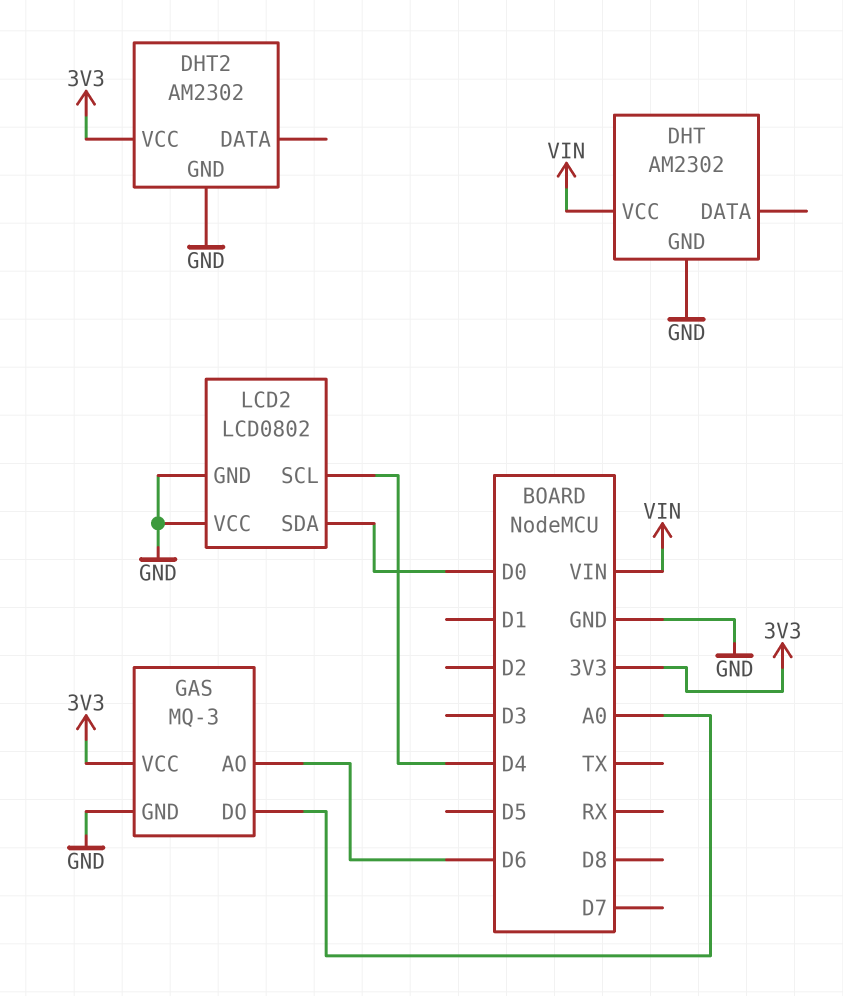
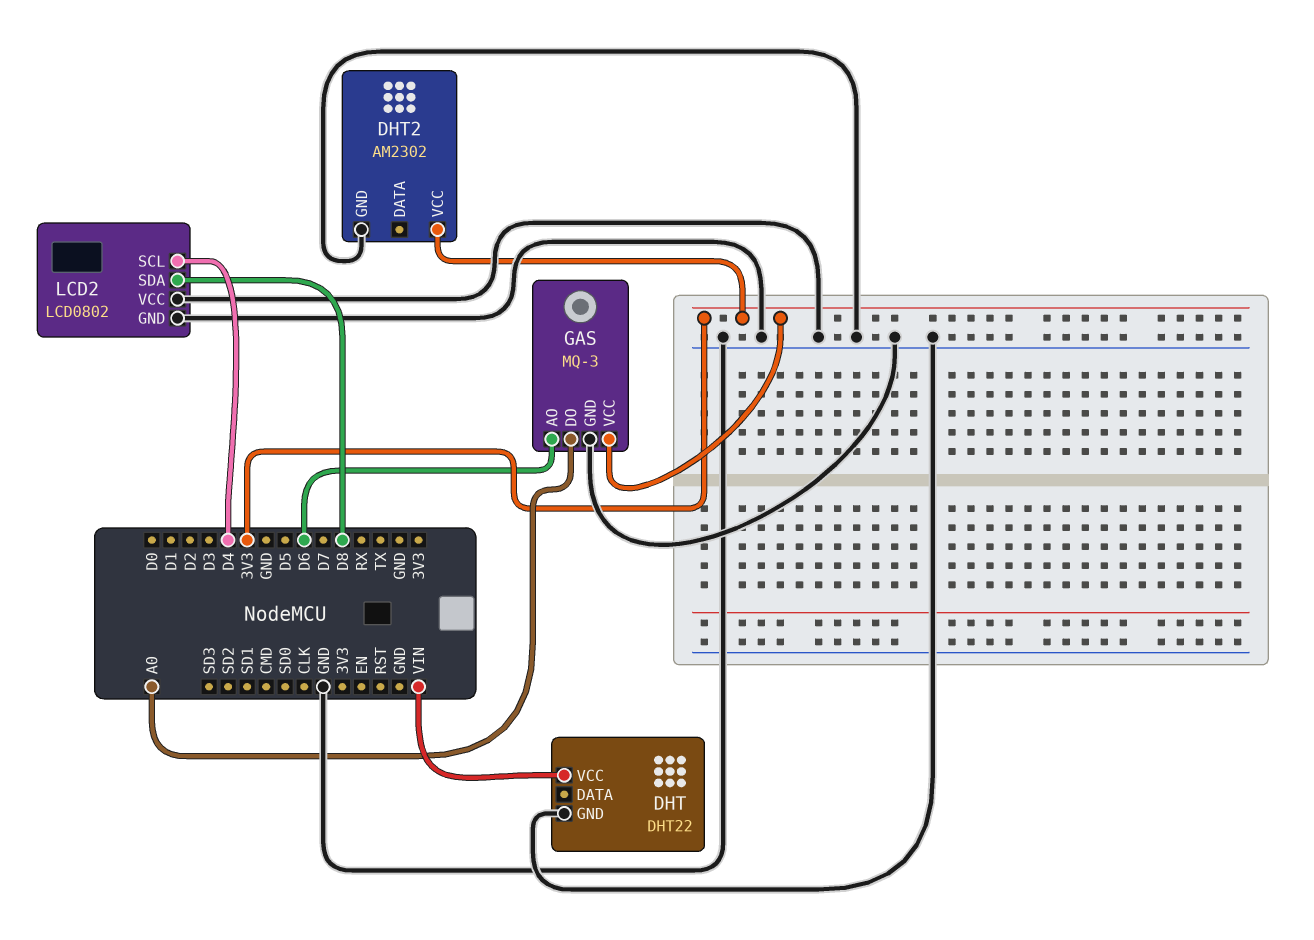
DHT: AM2302 -> DHT22
LCD2 pin SDA: D0 -> D8

